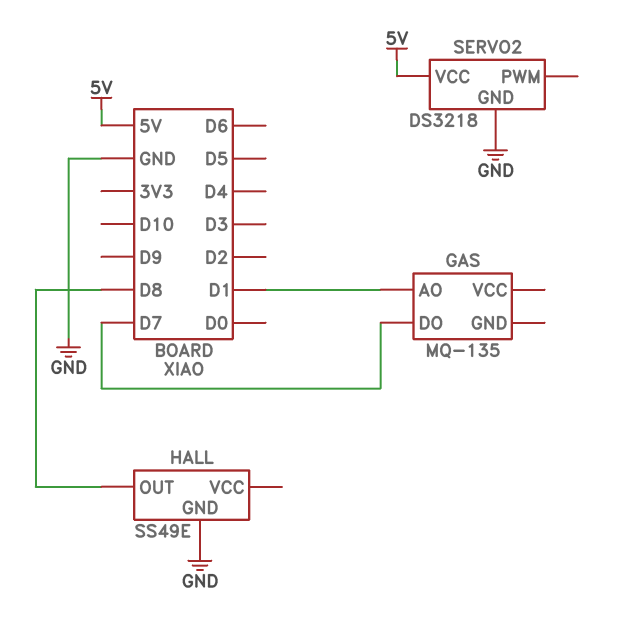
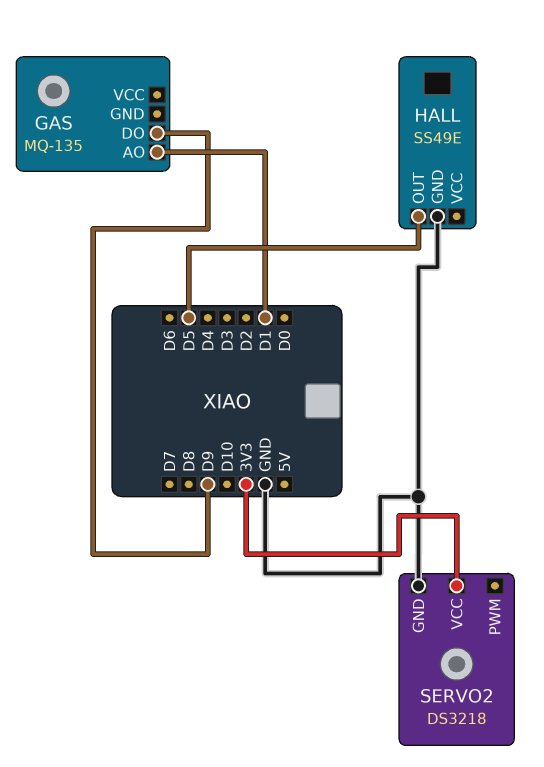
GAS pin DO: D7 -> D9
HALL pin OUT: D8 -> D5
SERVO2 pin VCC: 5V -> 3V3

